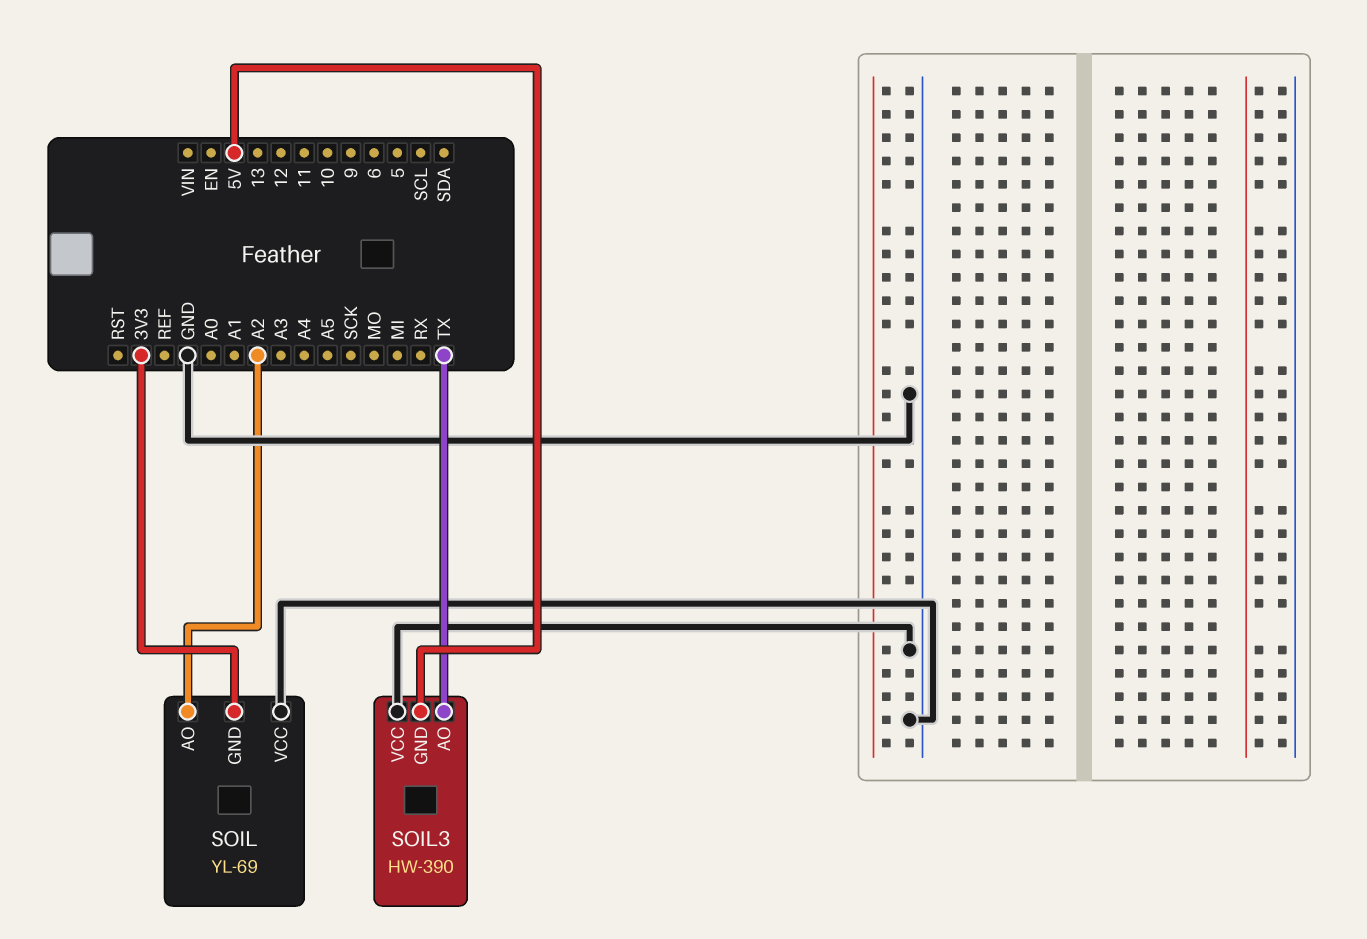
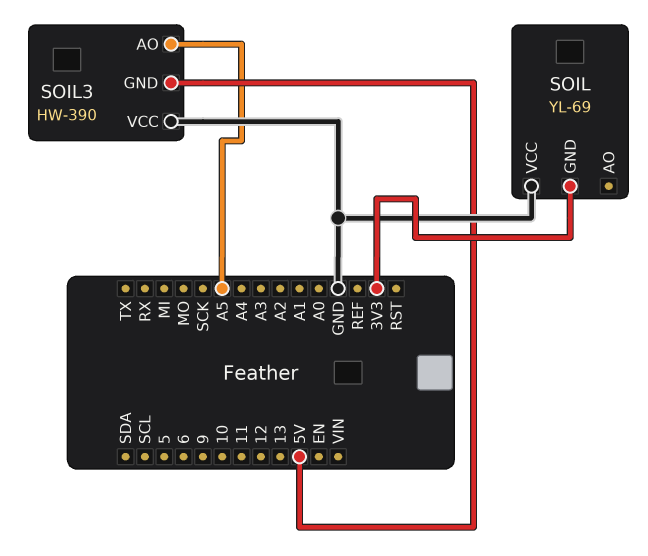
SOIL pin AO: A2 -> none
SOIL3 pin AO: TX -> A5

